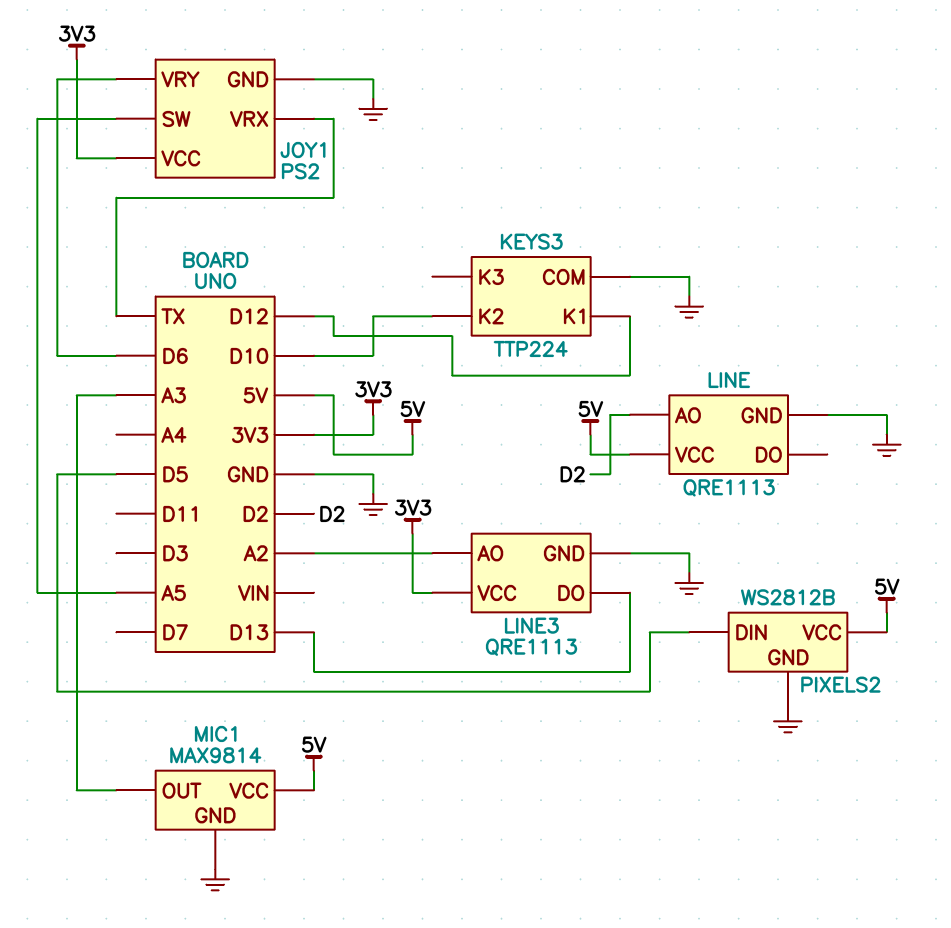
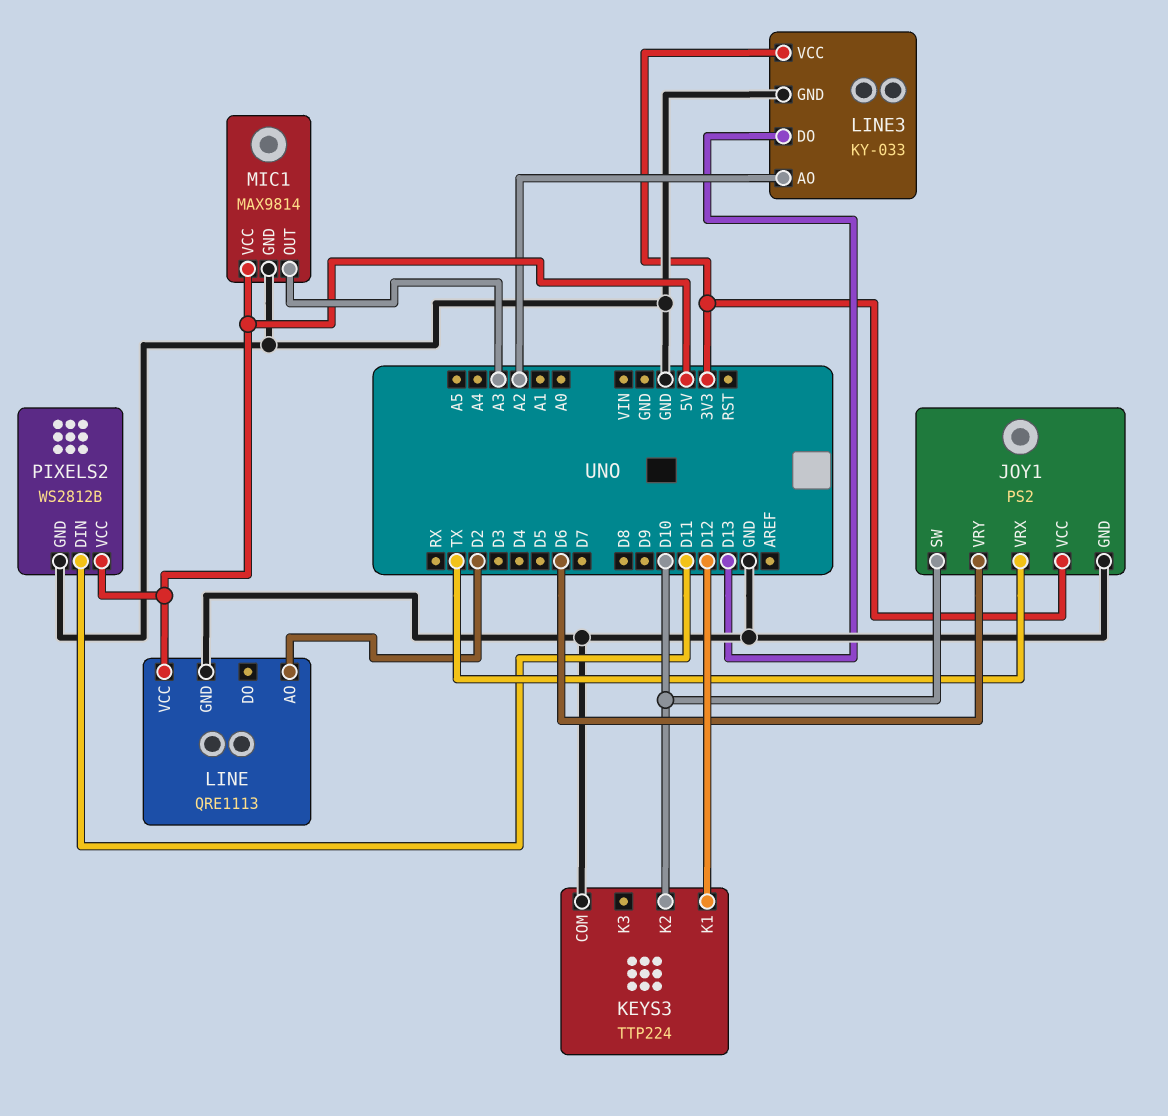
JOY1 pin SW: A5 -> D10
LINE3: QRE1113 -> KY-033
PIXELS2 pin DIN: D5 -> D11

